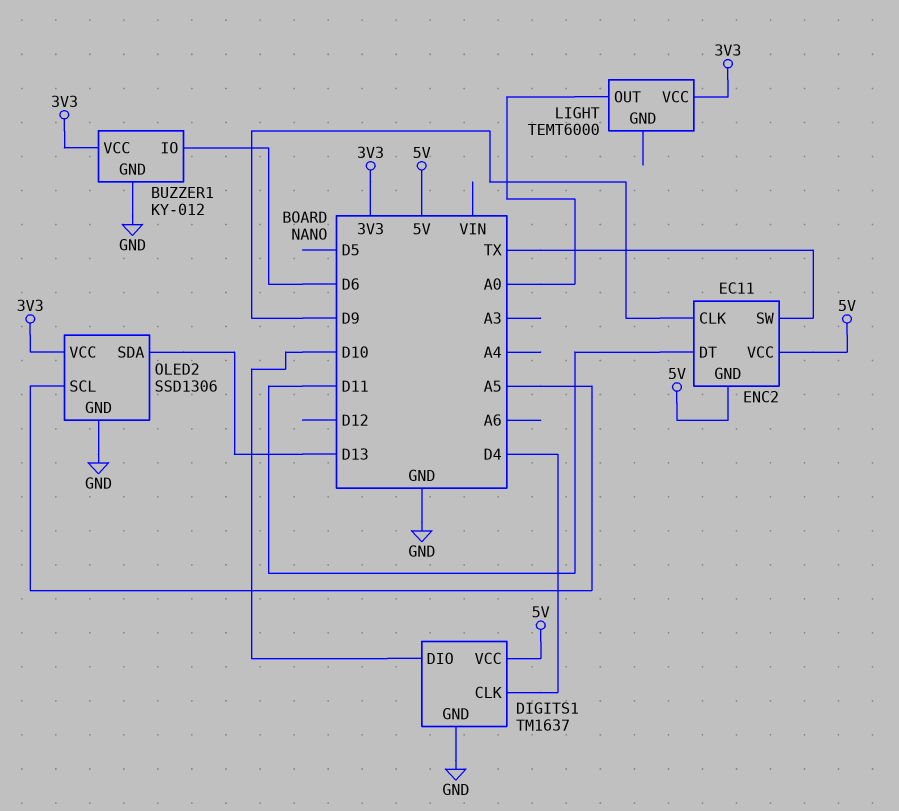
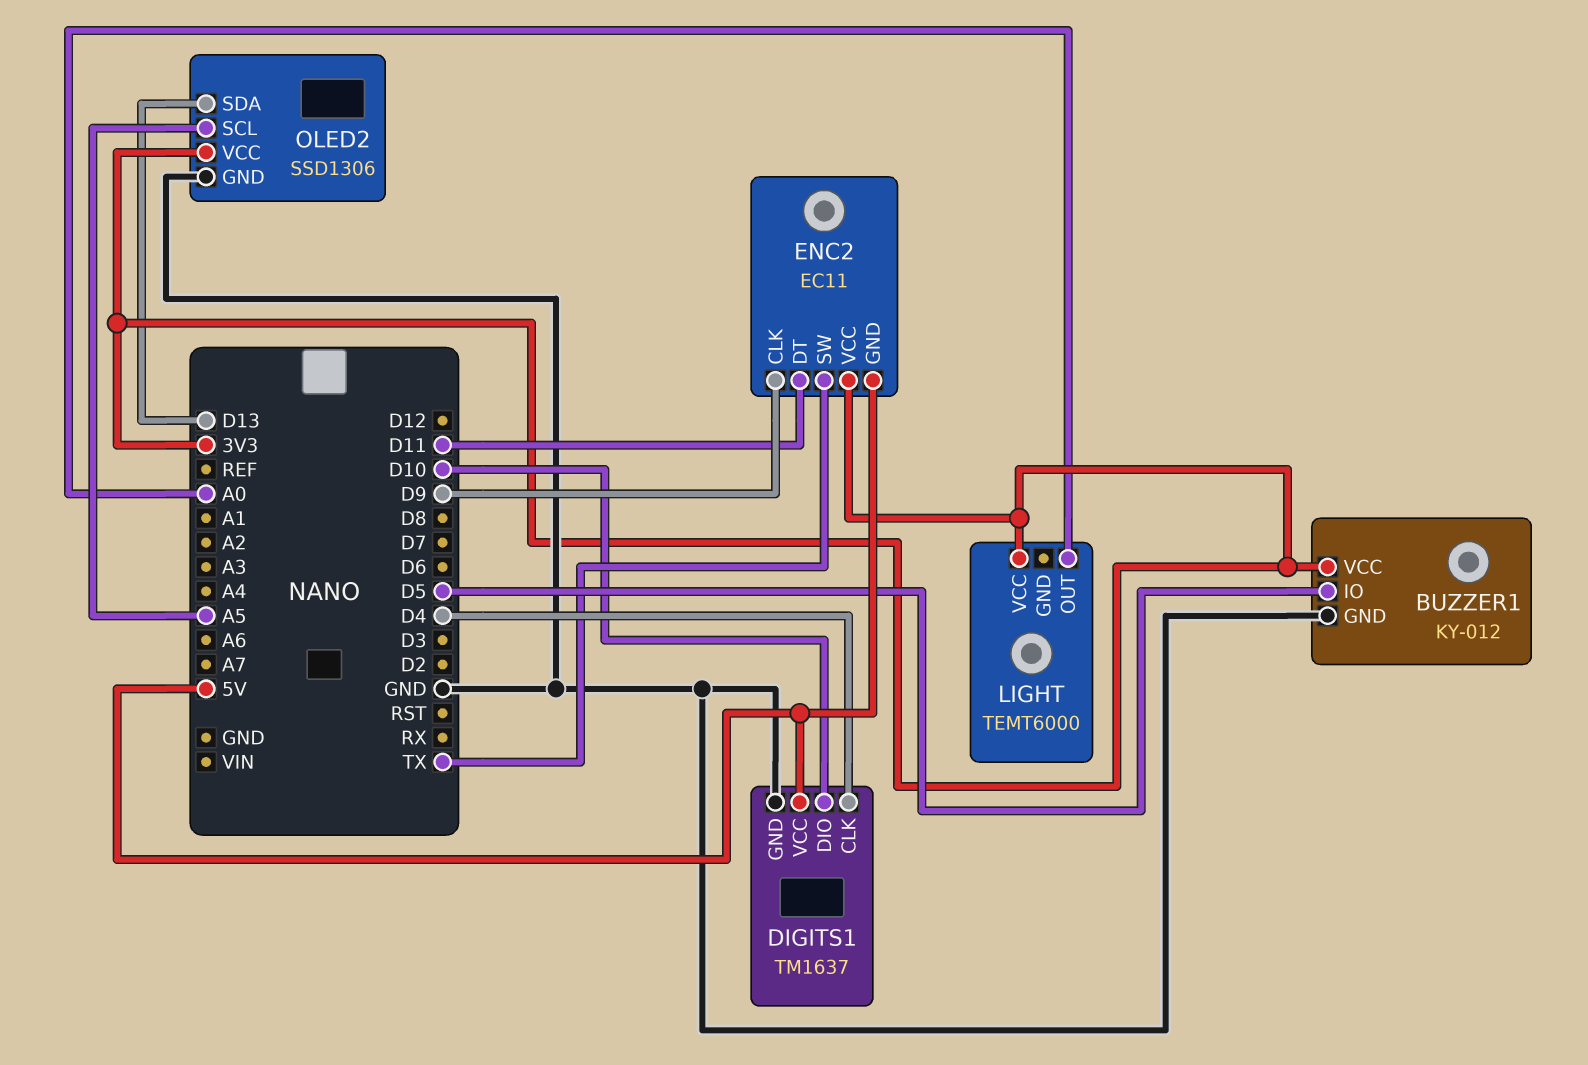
BUZZER1 pin IO: D6 -> D5
ENC2 pin VCC: 5V -> 3V3

